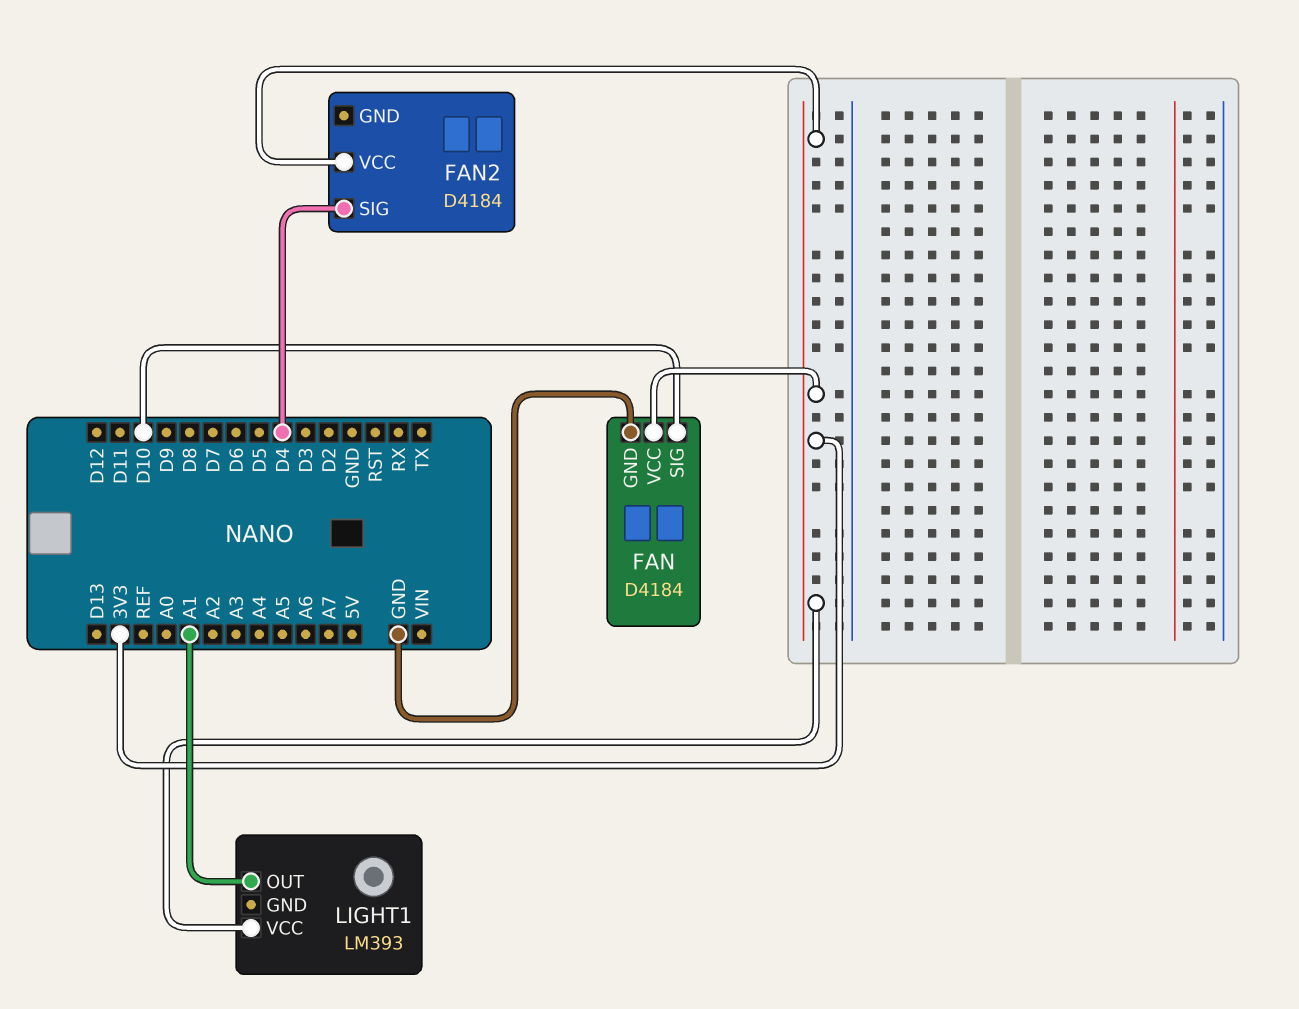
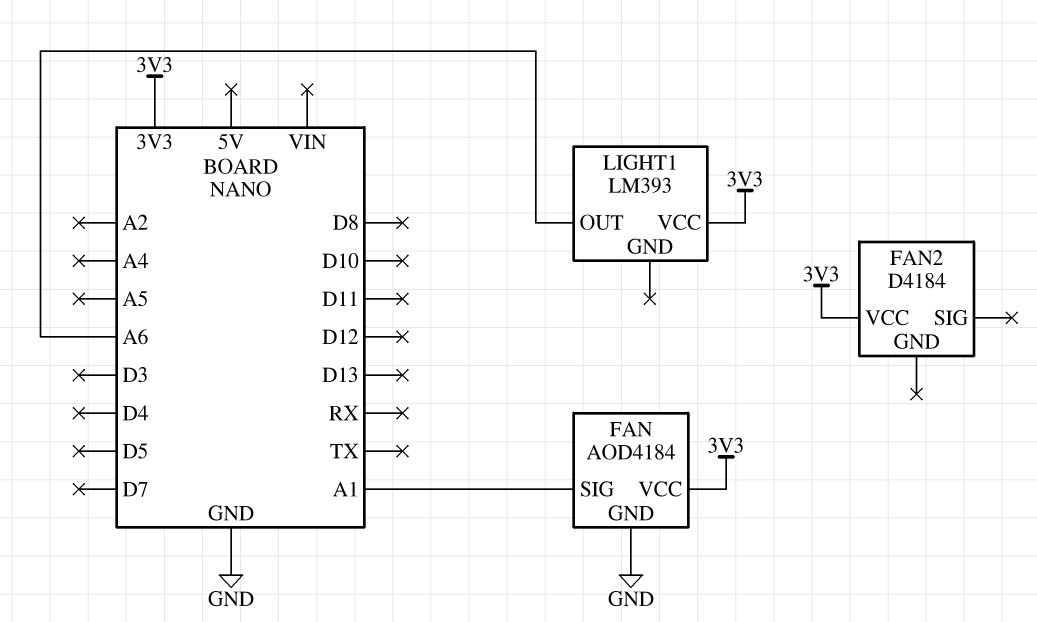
FAN: D4184 -> AOD4184
FAN pin SIG: D10 -> A1
FAN2 pin SIG: D4 -> none
LIGHT1 pin OUT: A1 -> A6

